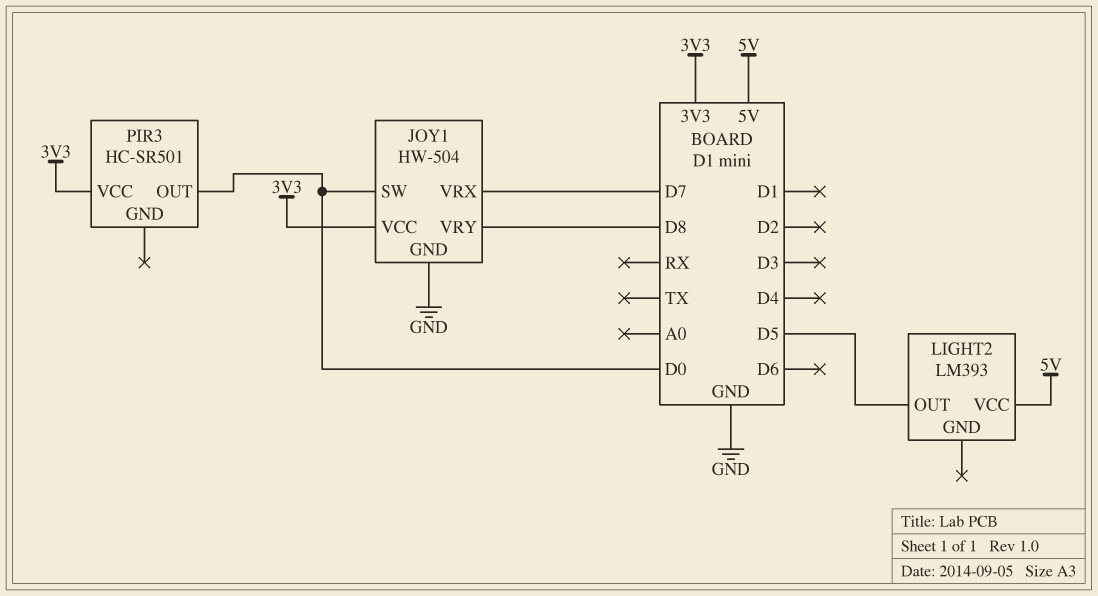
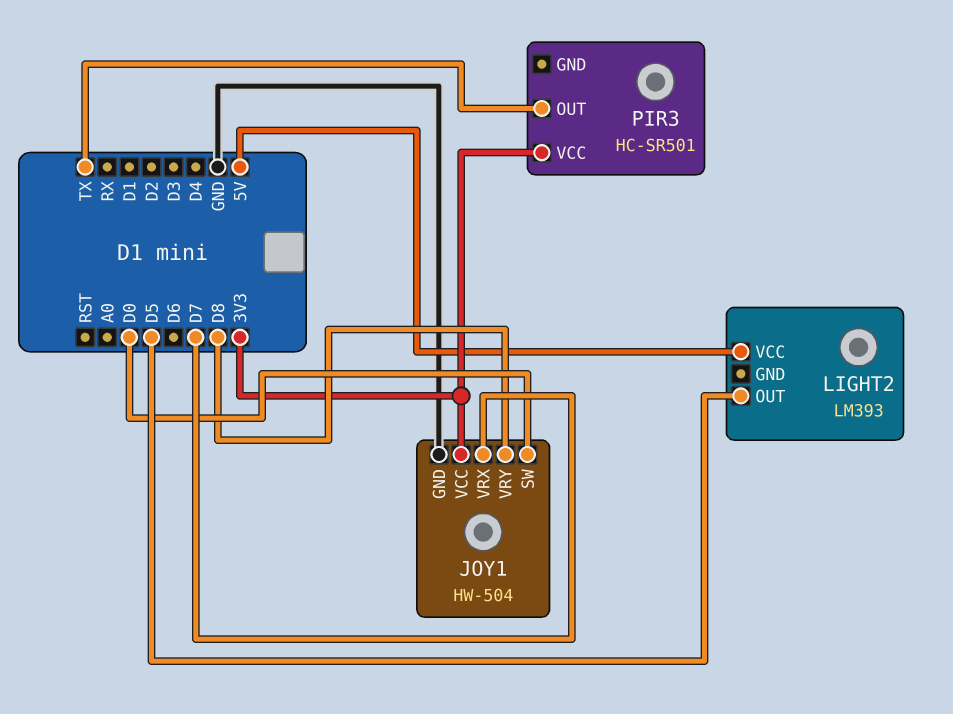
PIR3 pin OUT: D0 -> TX

